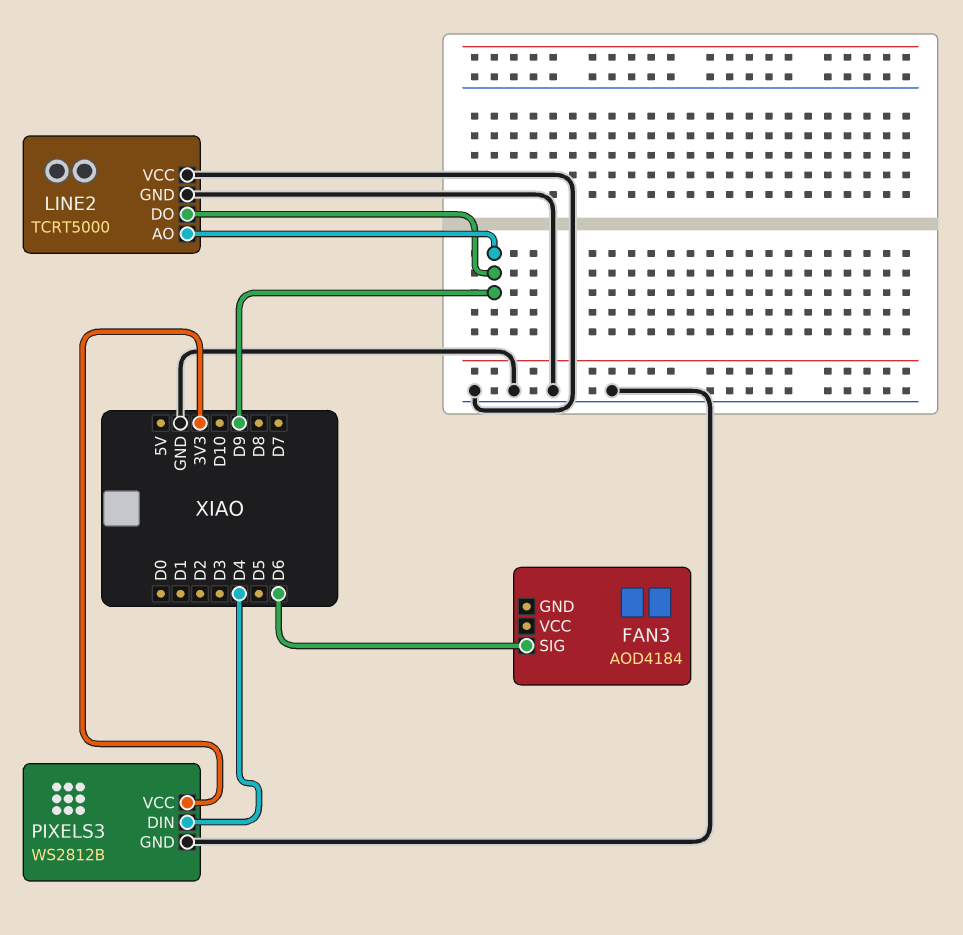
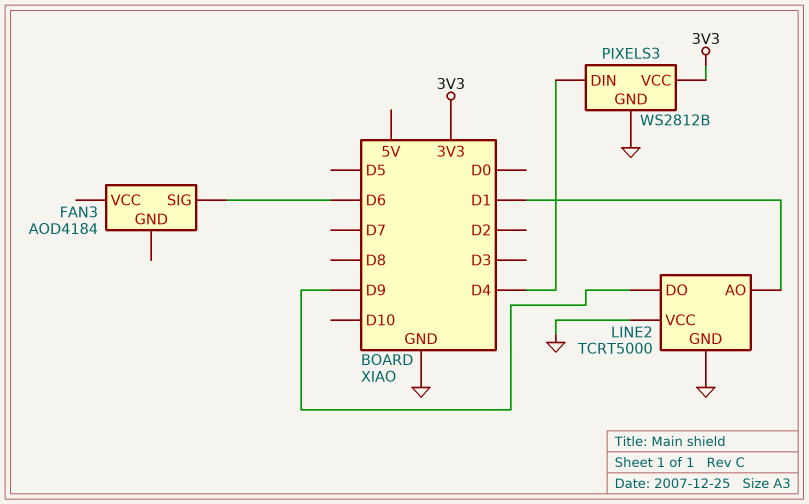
LINE2 pin AO: D9 -> D1

